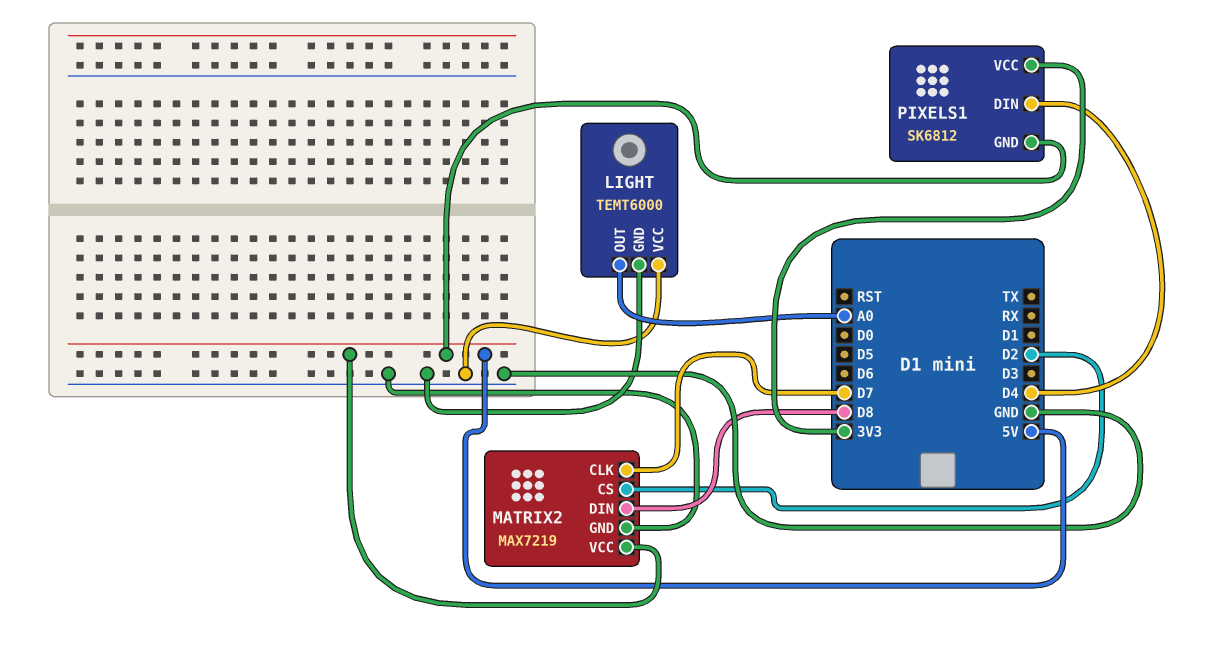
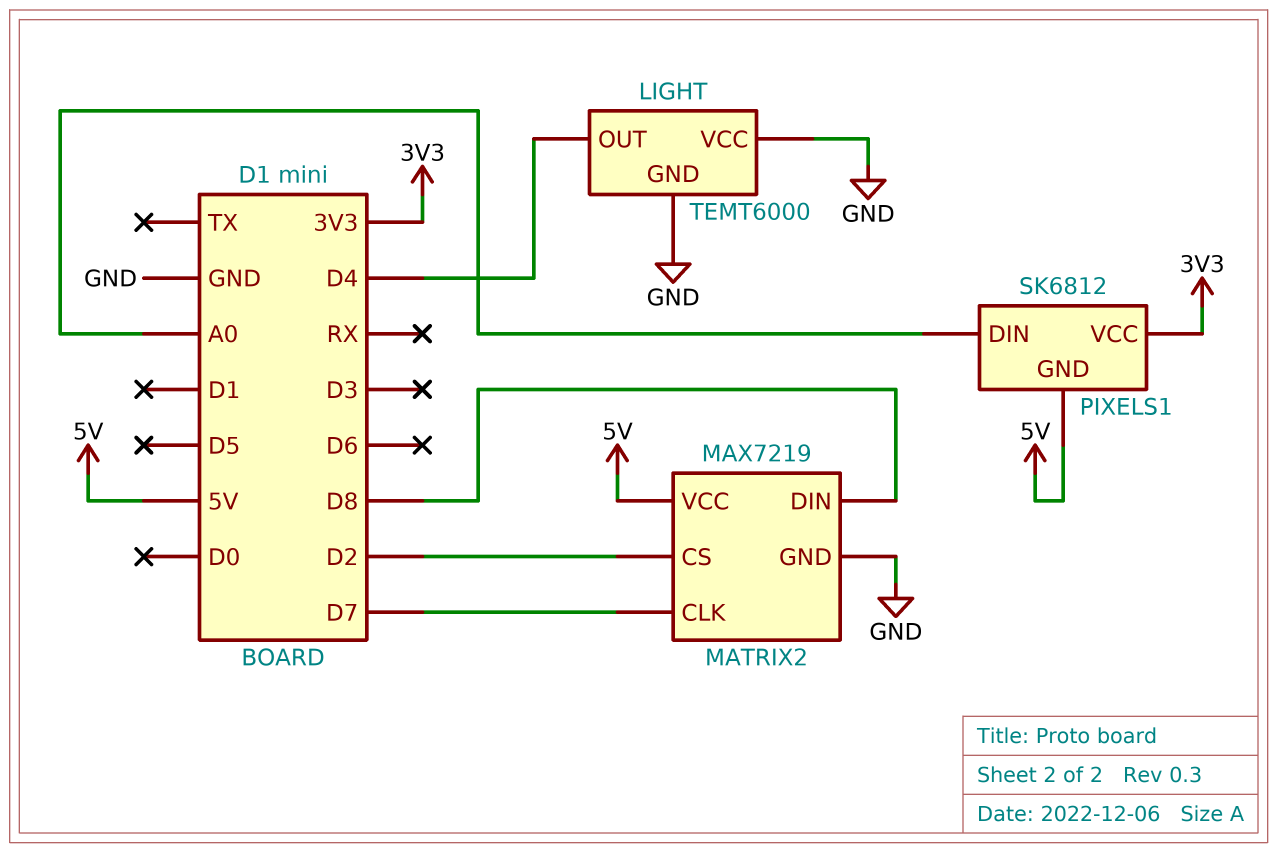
LIGHT pin OUT: A0 -> D4
PIXELS1 pin DIN: D4 -> A0

